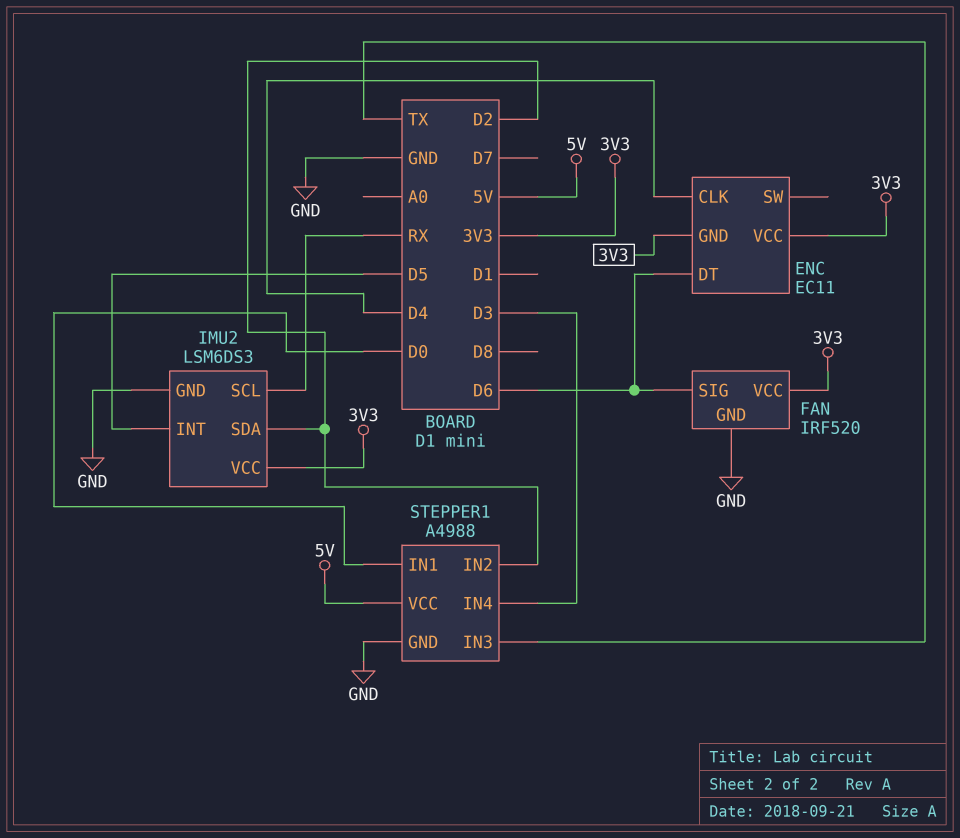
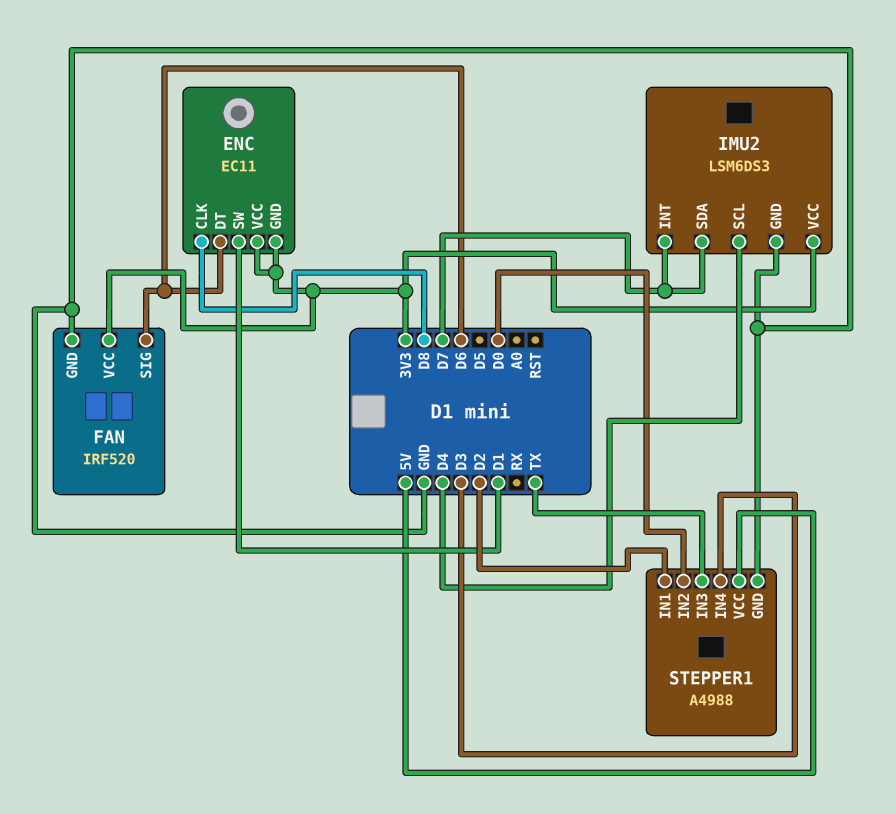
ENC pin CLK: D4 -> D8
ENC pin SW: none -> D1
IMU2 pin INT: D5 -> D7
IMU2 pin SCL: RX -> D4
IMU2 pin SDA: D2 -> D7
STEPPER1 pin IN1: D0 -> D2
STEPPER1 pin IN2: D2 -> D0

